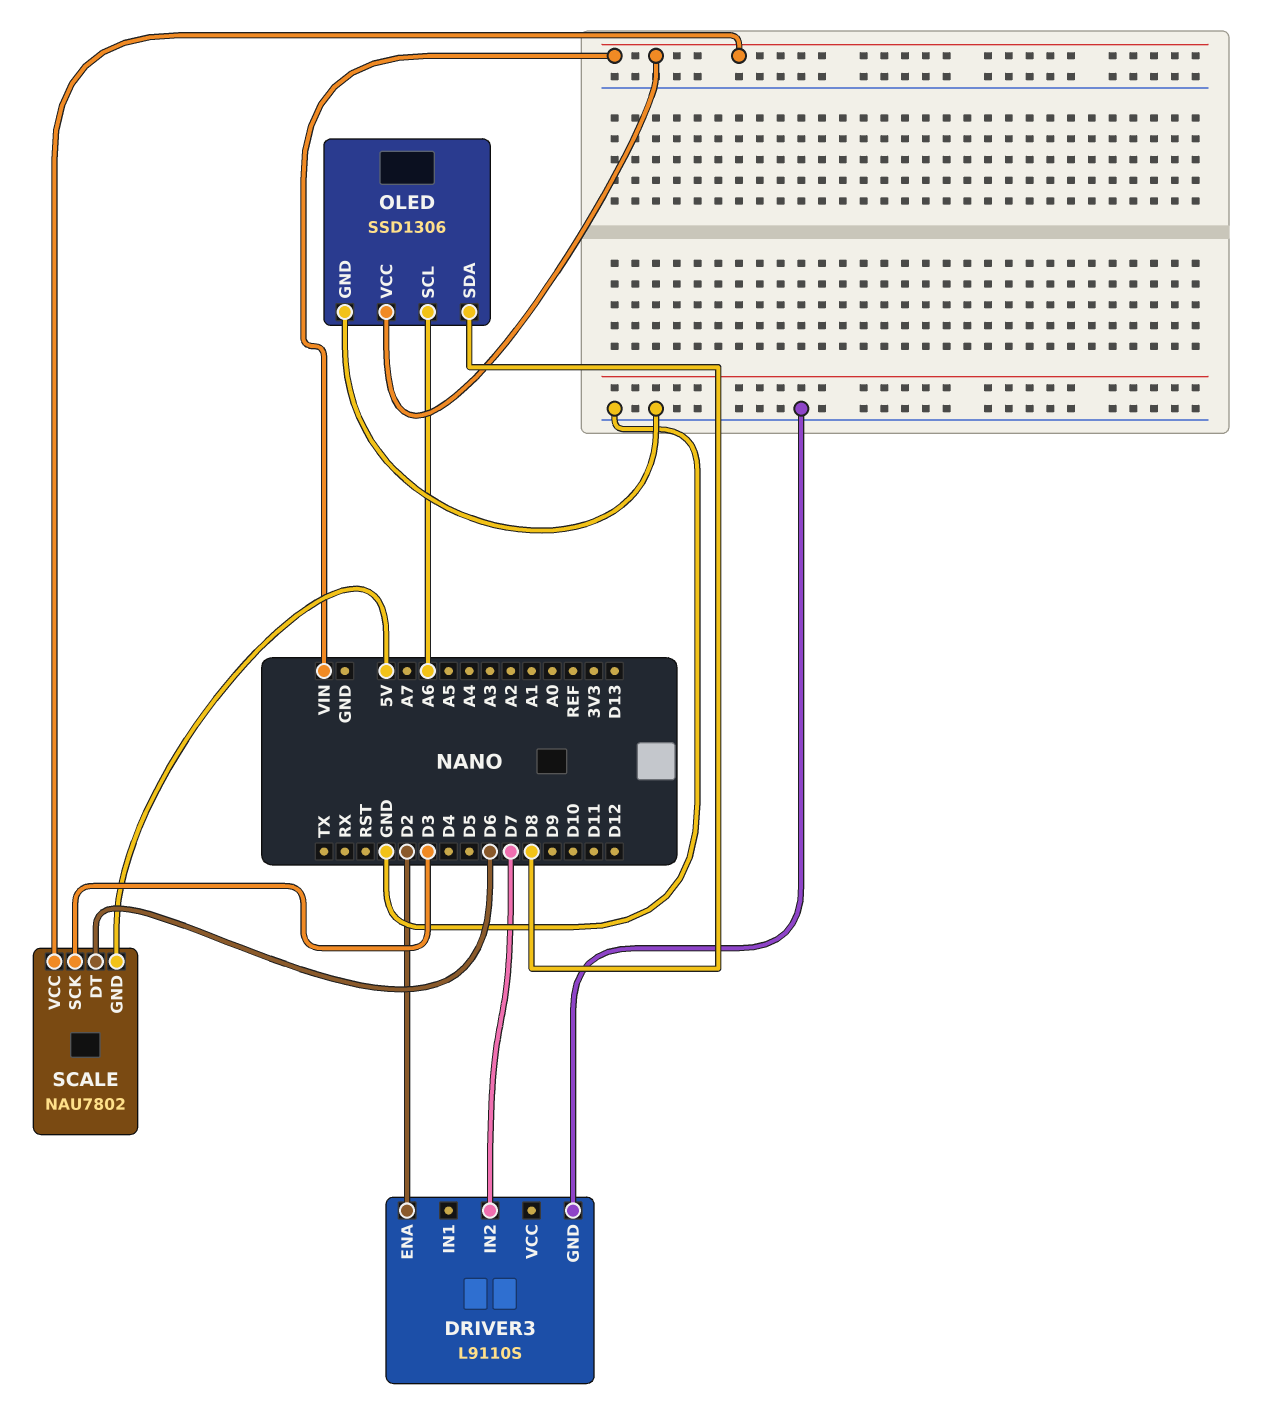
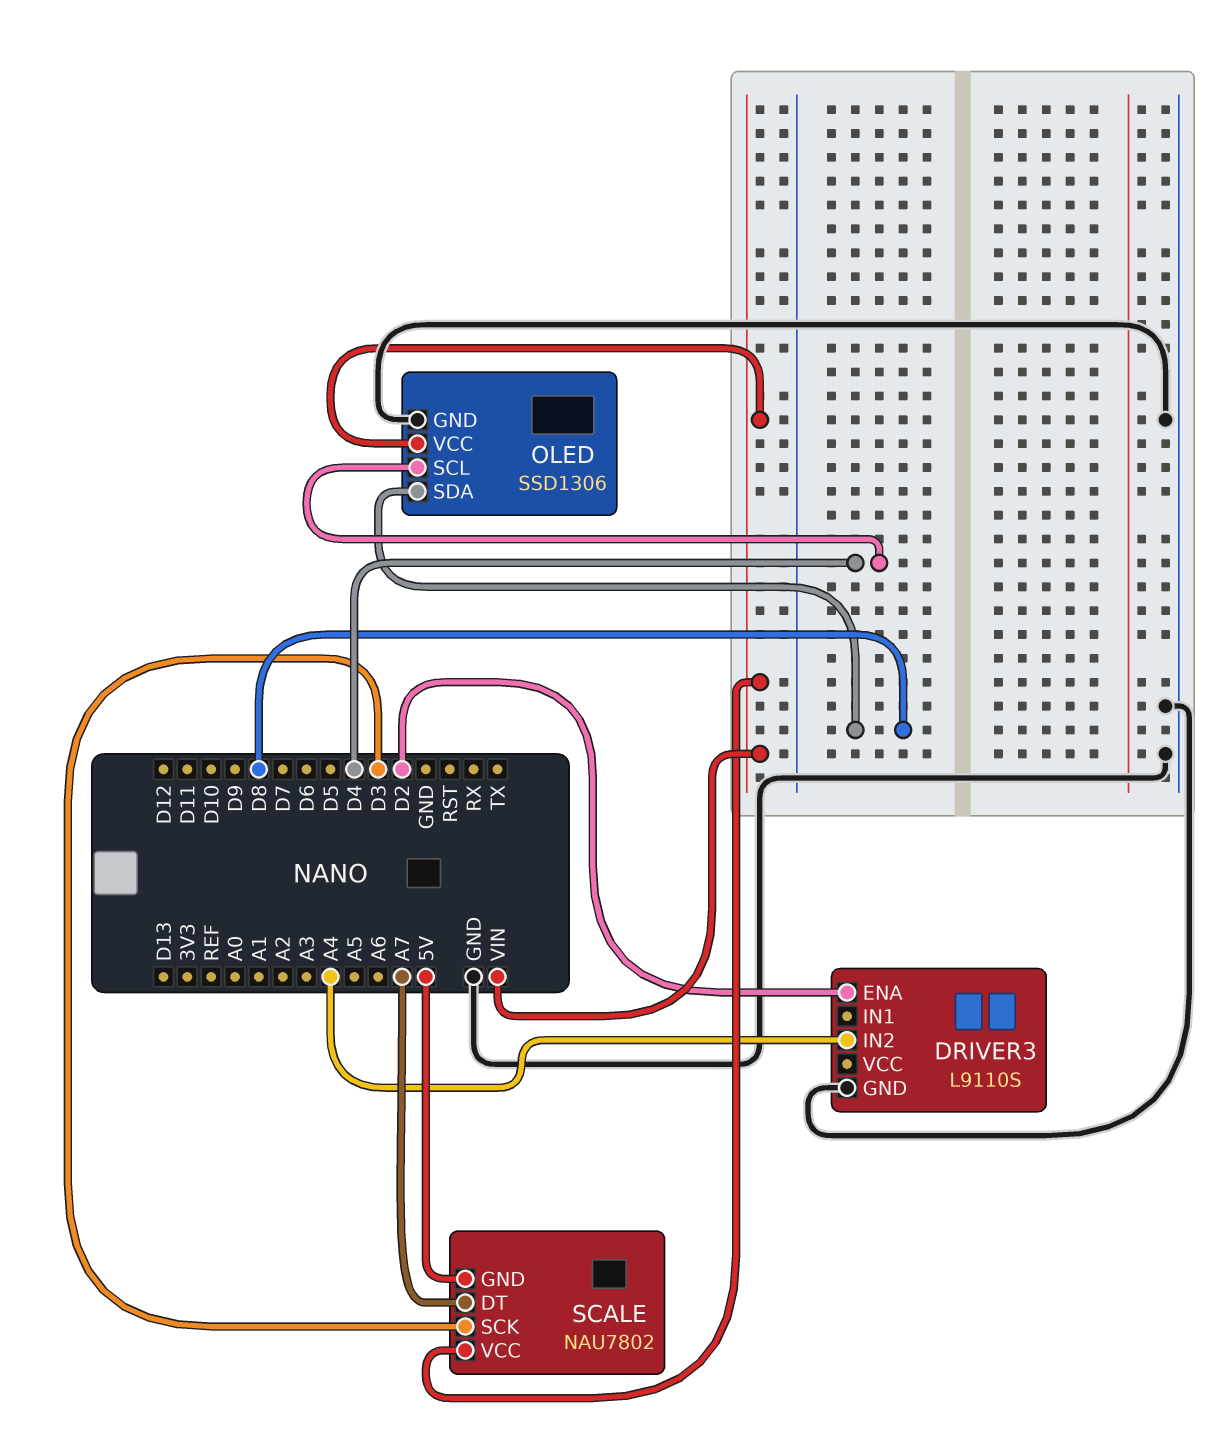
DRIVER3 pin IN2: D7 -> A4
OLED pin SCL: A6 -> D4
SCALE pin DT: D6 -> A7

